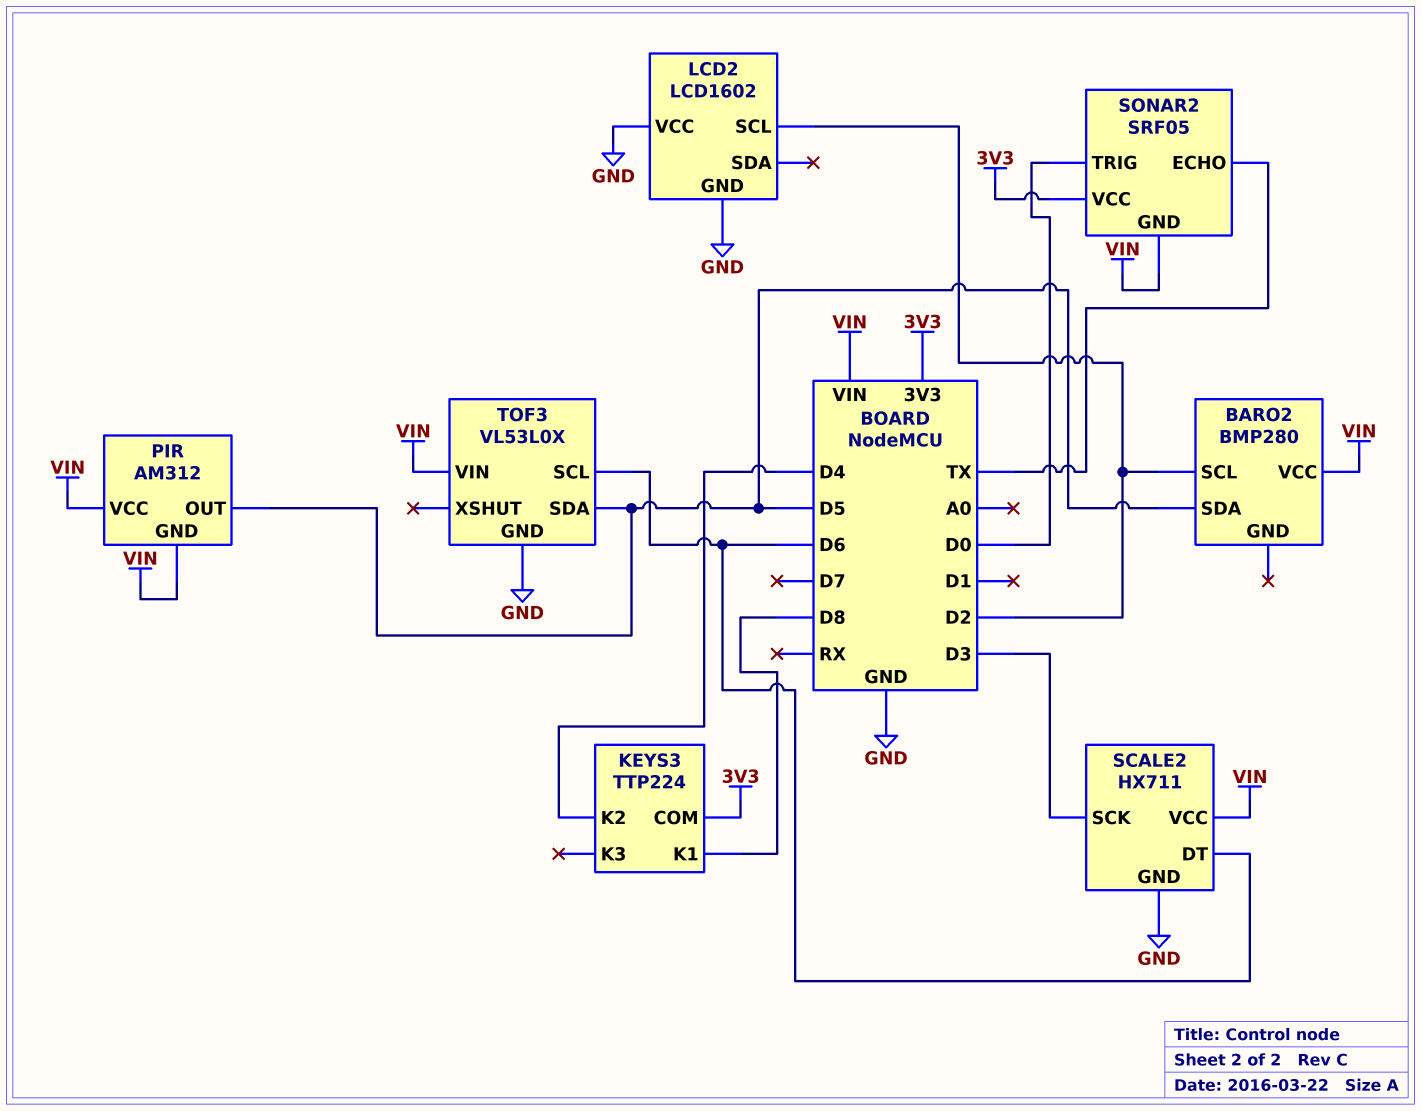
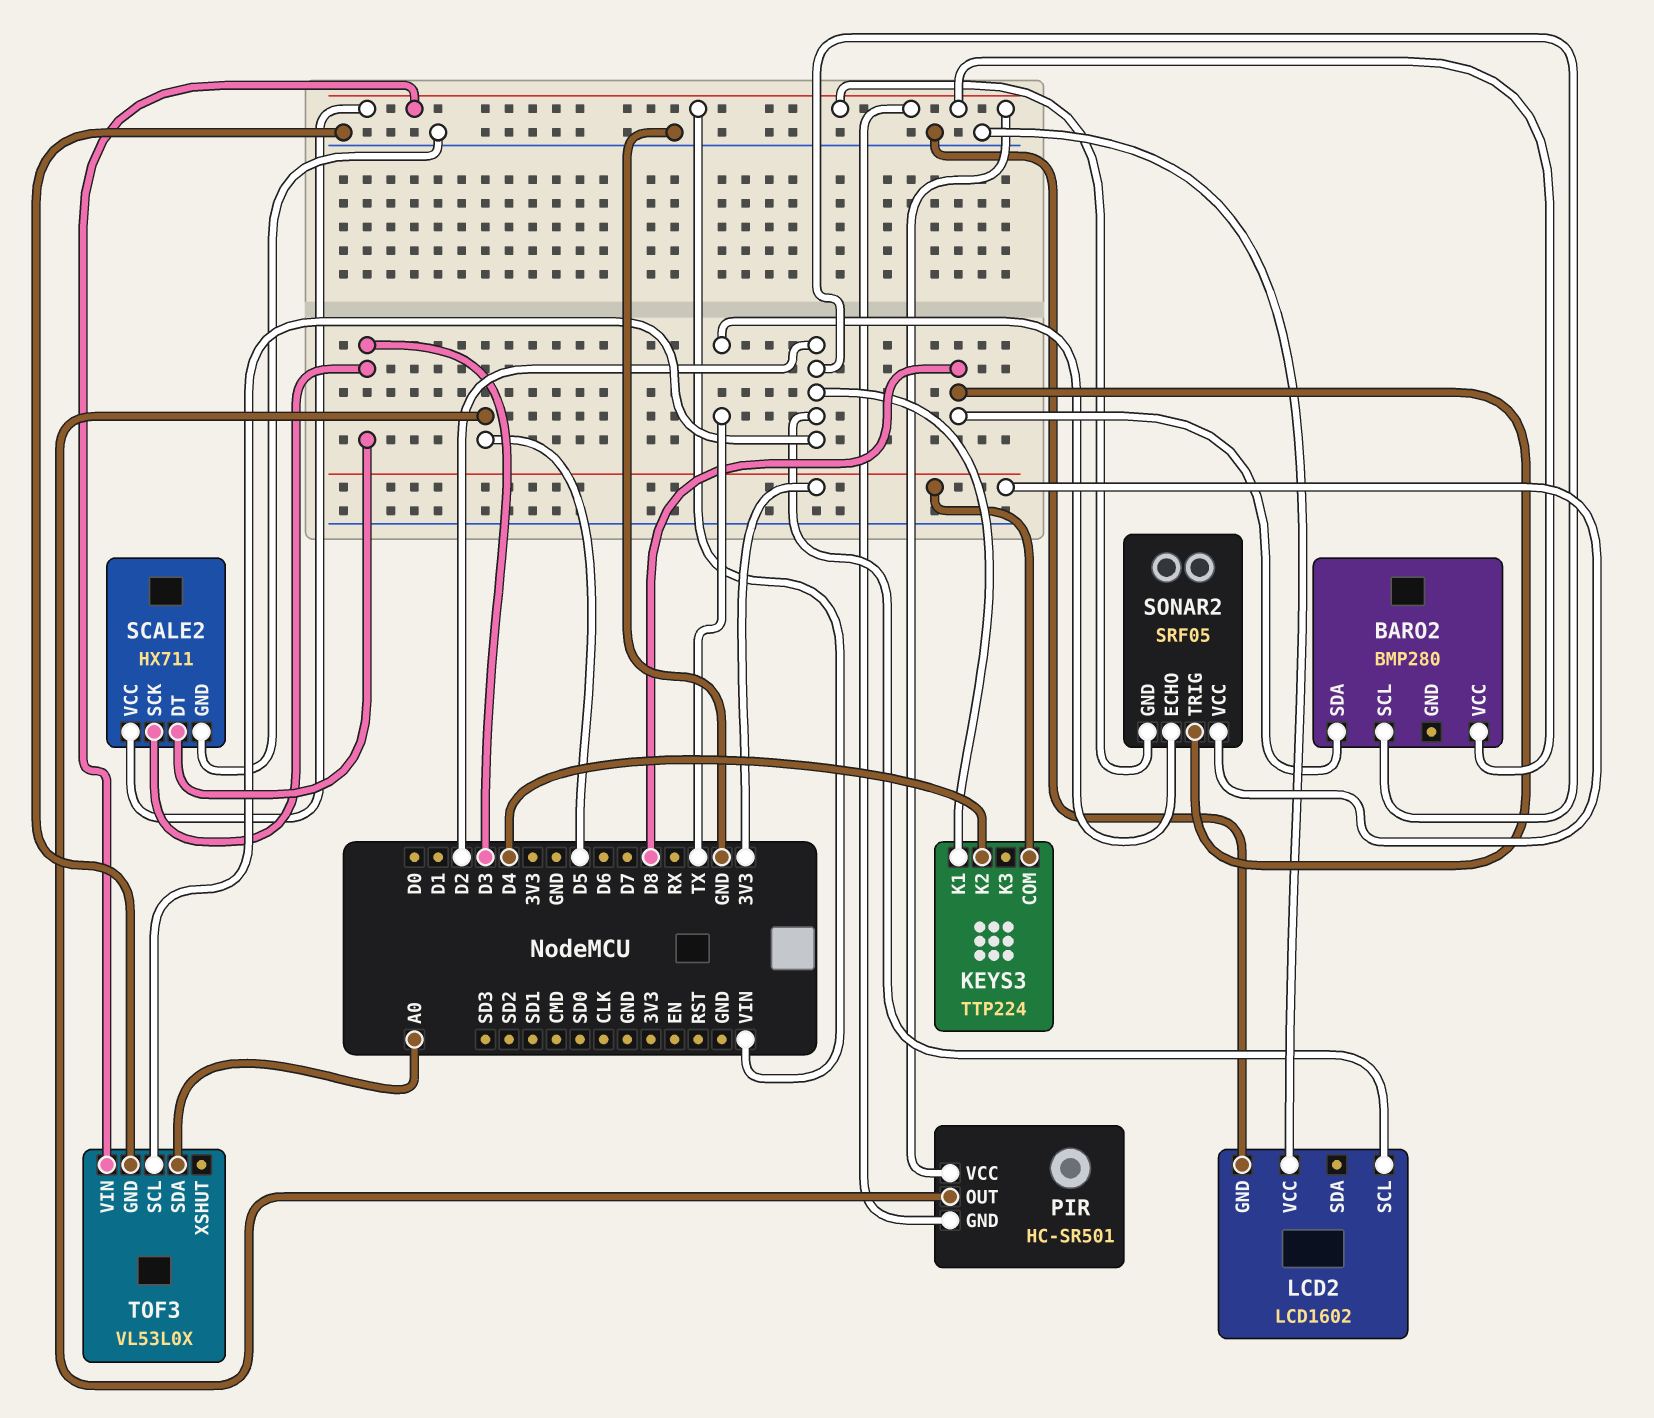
BARO2 pin SDA: D5 -> D8
KEYS3 pin K1: D8 -> D2
PIR: AM312 -> HC-SR501
SCALE2 pin DT: D6 -> D3
SONAR2 pin TRIG: D0 -> D8
TOF3 pin SCL: D6 -> D2
TOF3 pin SDA: D5 -> A0

